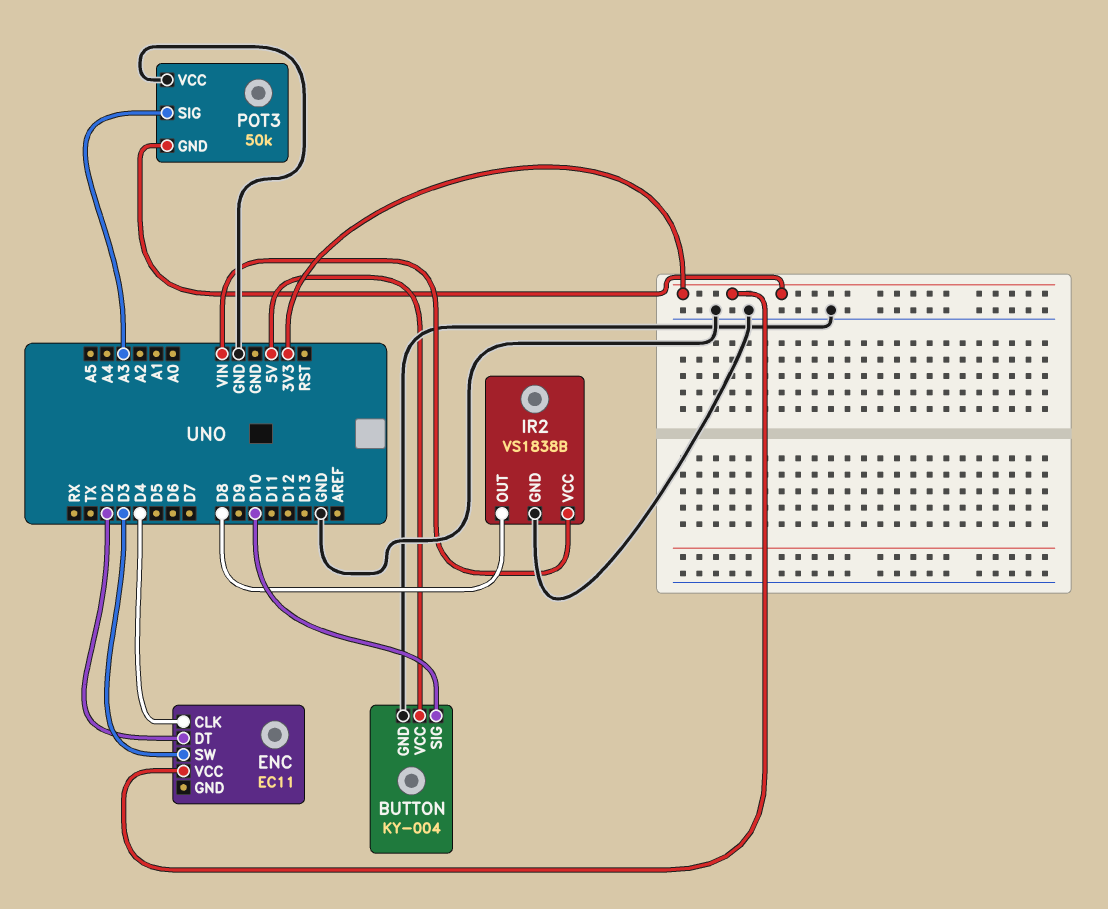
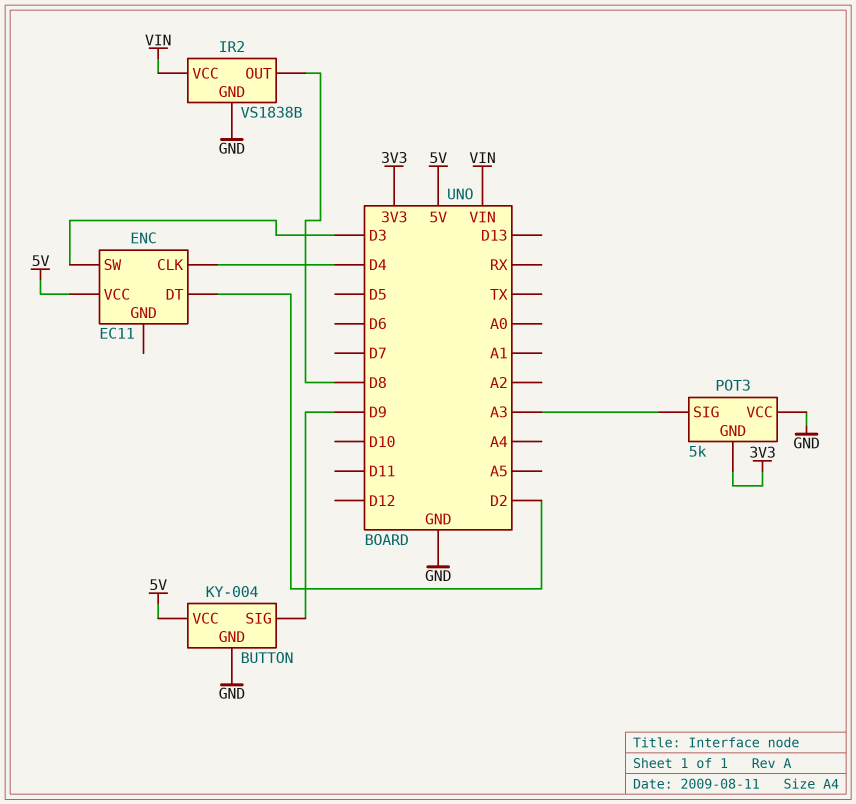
BUTTON pin SIG: D10 -> D9
ENC pin VCC: 3V3 -> 5V
POT3: 50k -> 5k

